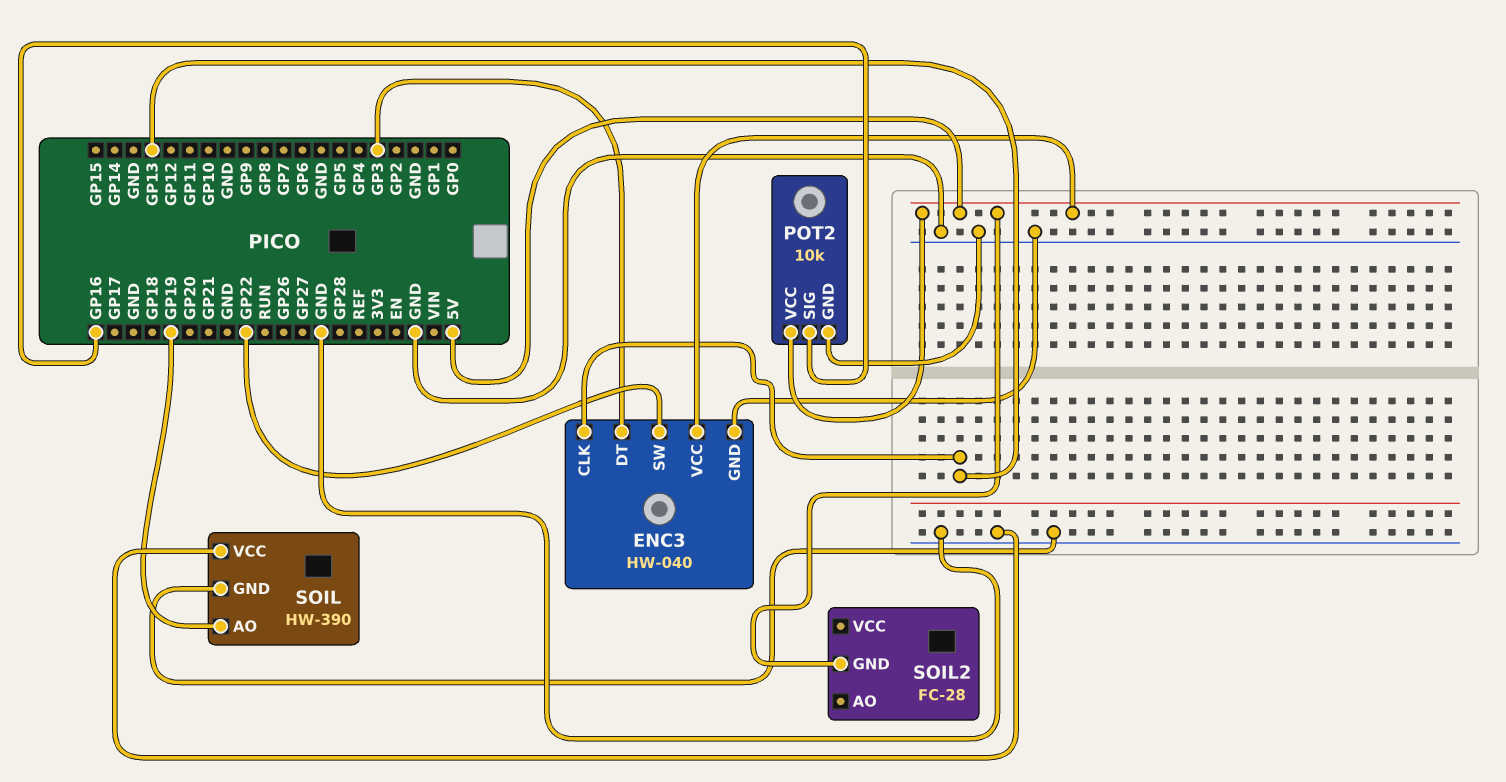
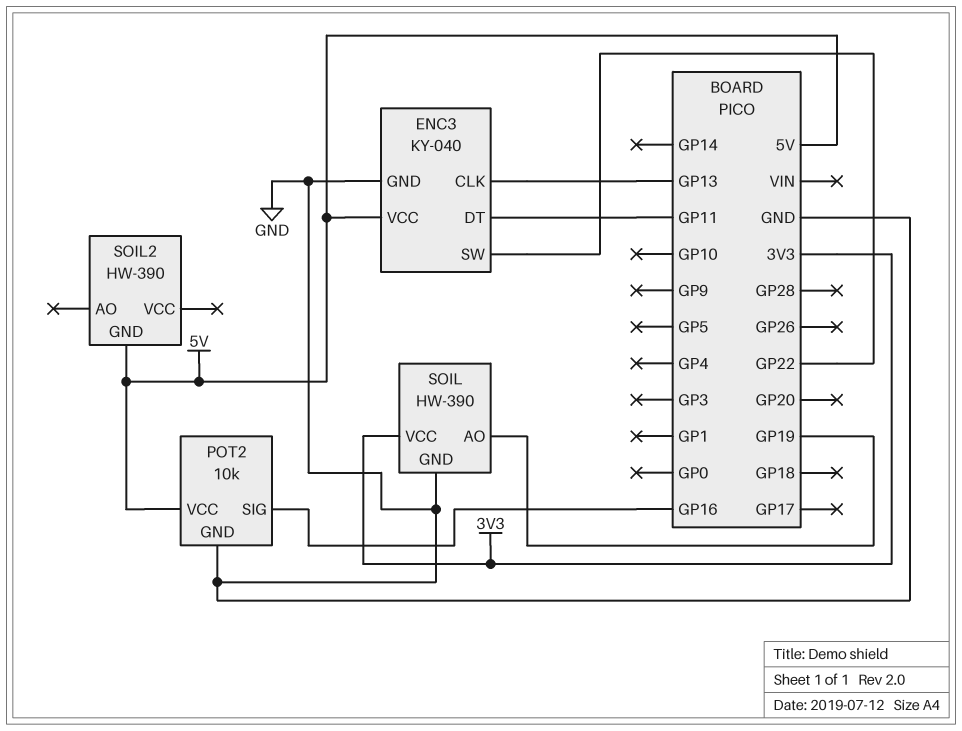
ENC3: HW-040 -> KY-040
ENC3 pin DT: GP3 -> GP11
SOIL pin VCC: GND -> 3V3
SOIL2: FC-28 -> HW-390

